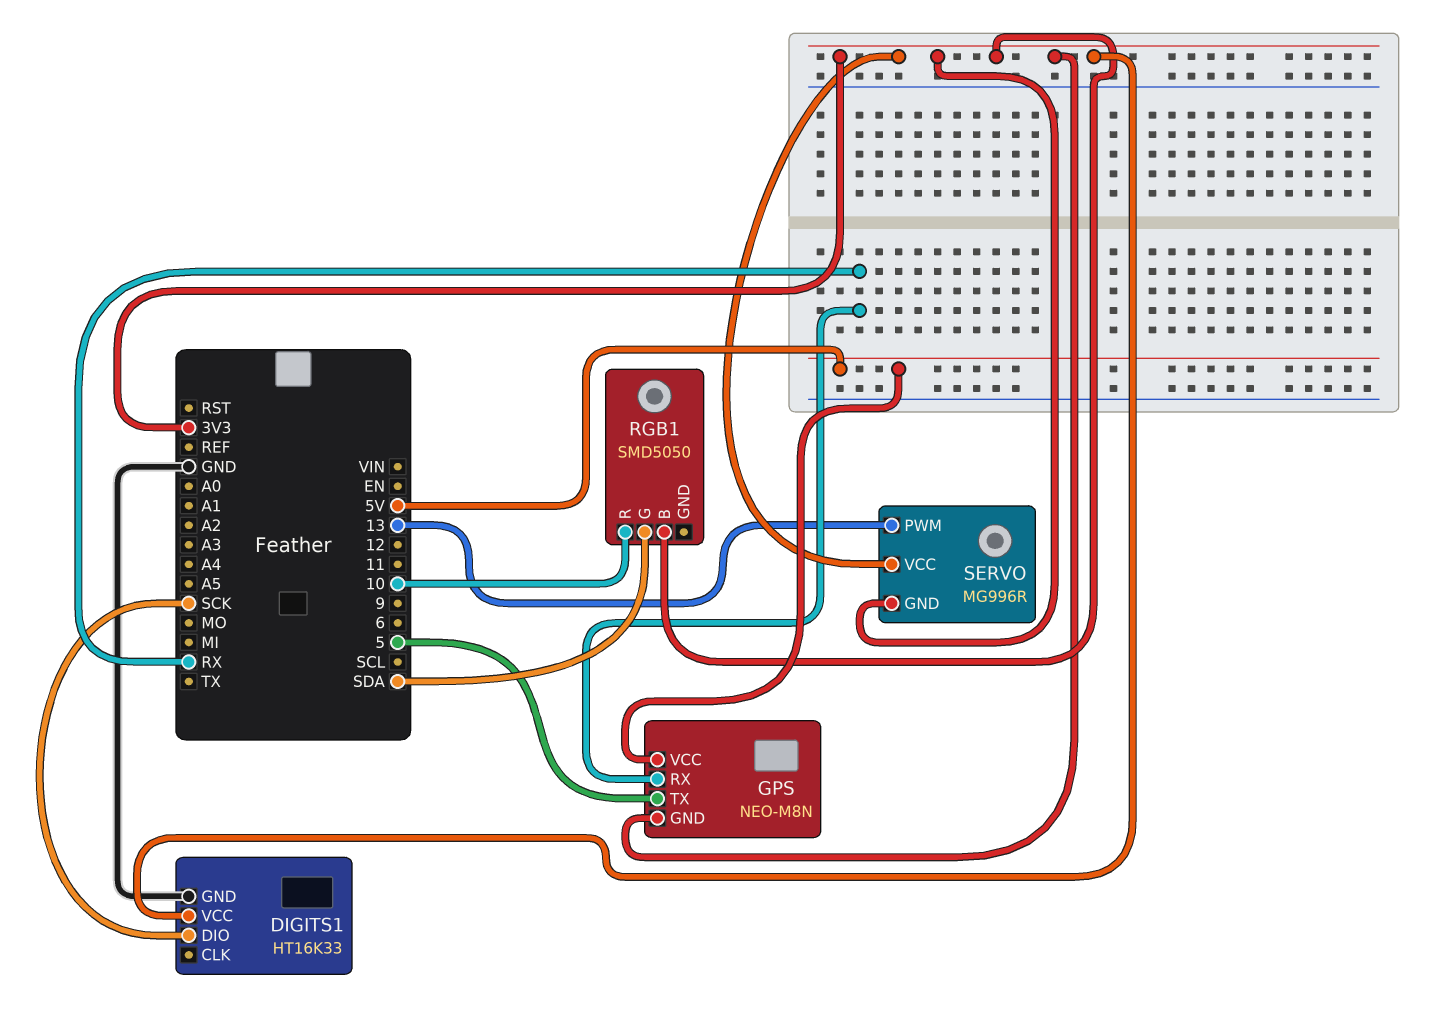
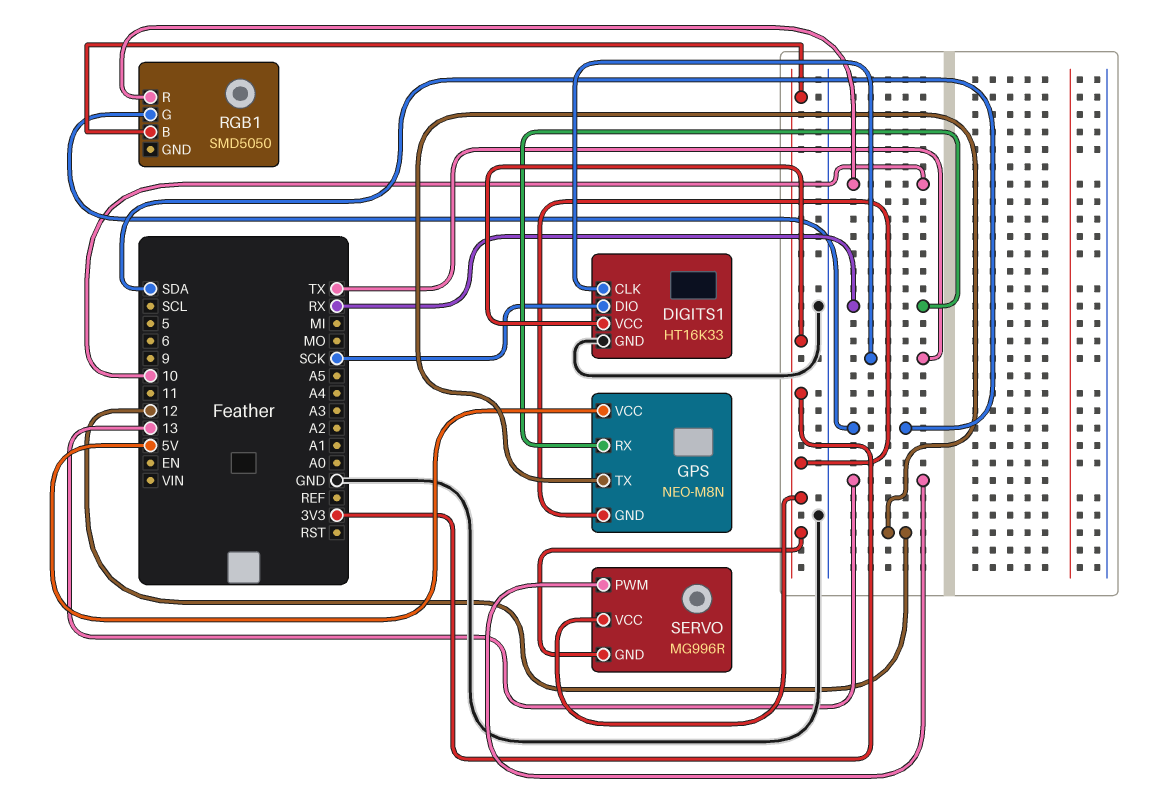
DIGITS1 pin CLK: none -> TX
GPS pin TX: 5 -> 12

